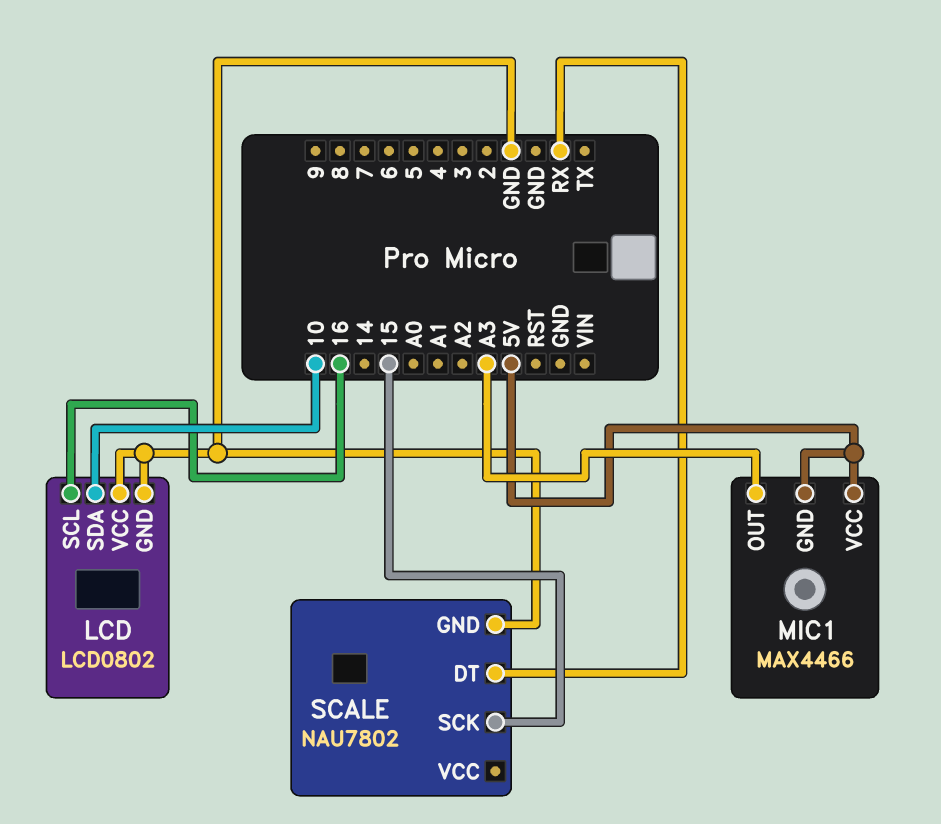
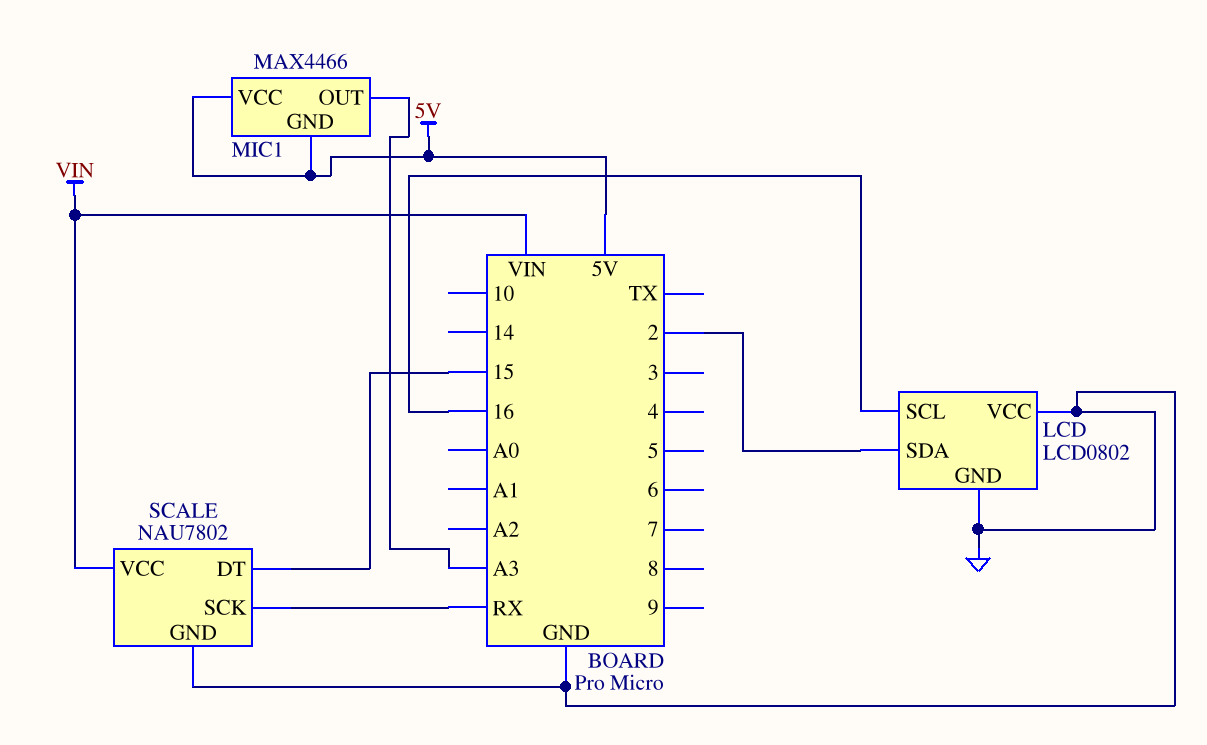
LCD pin SDA: 10 -> 2
SCALE pin DT: RX -> 15
SCALE pin SCK: 15 -> RX
SCALE pin VCC: none -> VIN

